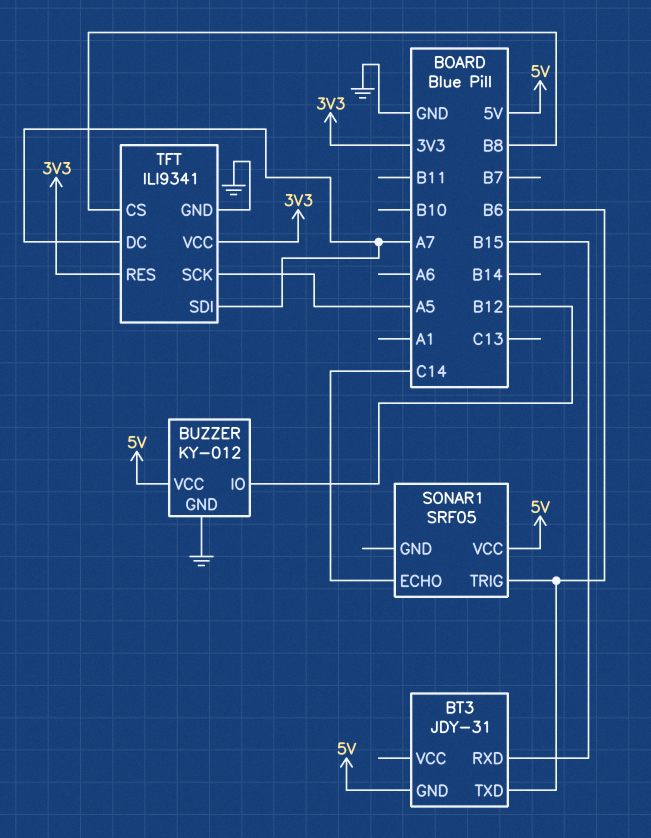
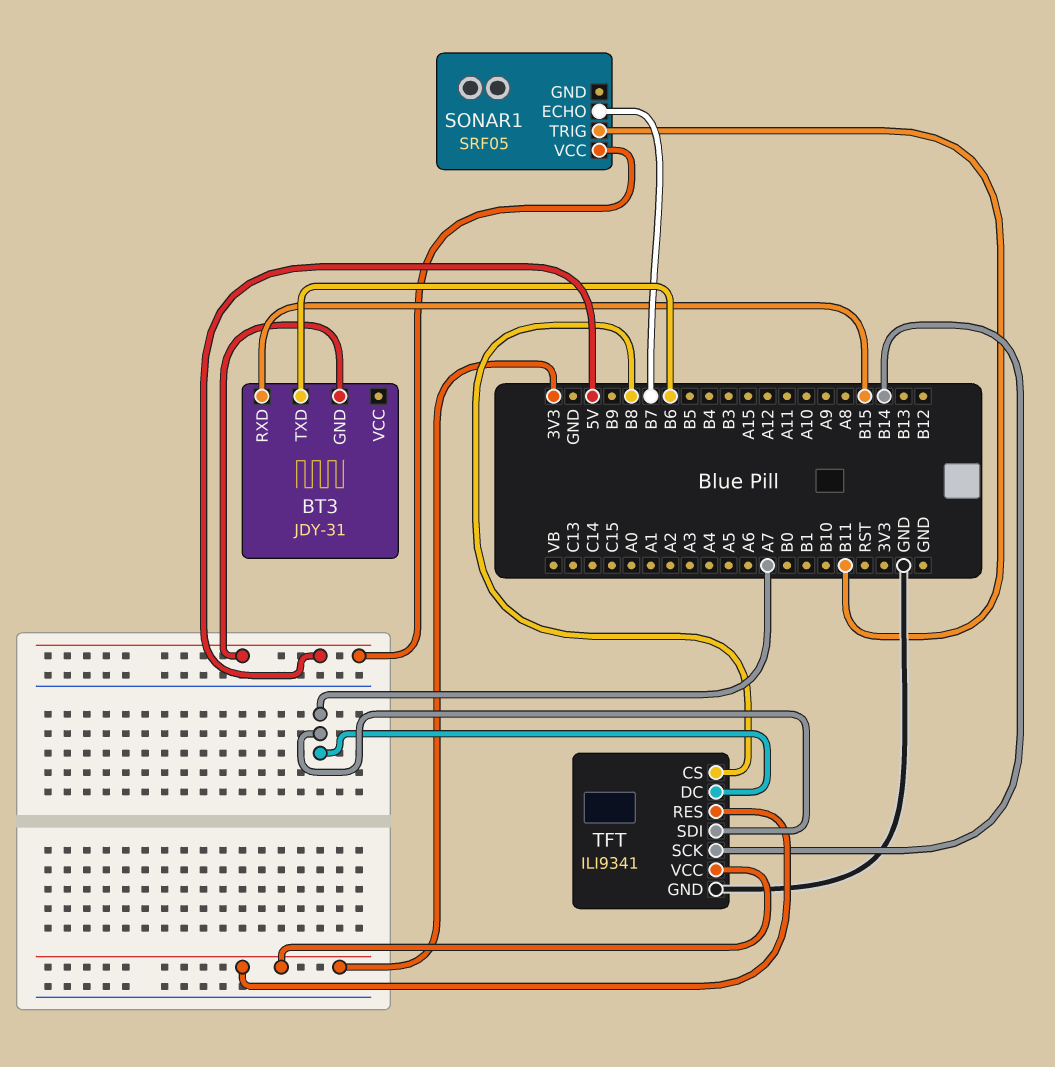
BUZZER: KY-012 -> none
BUZZER pin GND: GND -> none
BUZZER pin IO: B12 -> none
BUZZER pin VCC: 5V -> none
SONAR1 pin ECHO: C14 -> B7
SONAR1 pin TRIG: B6 -> B11
TFT pin SCK: A5 -> B14

